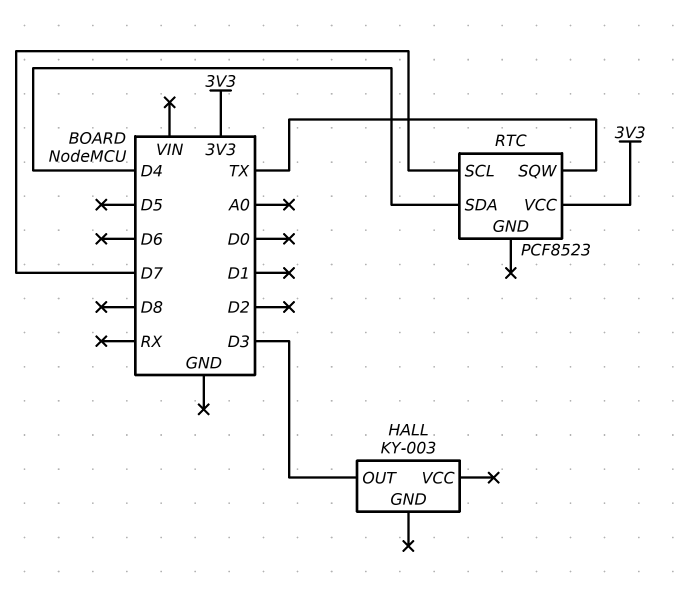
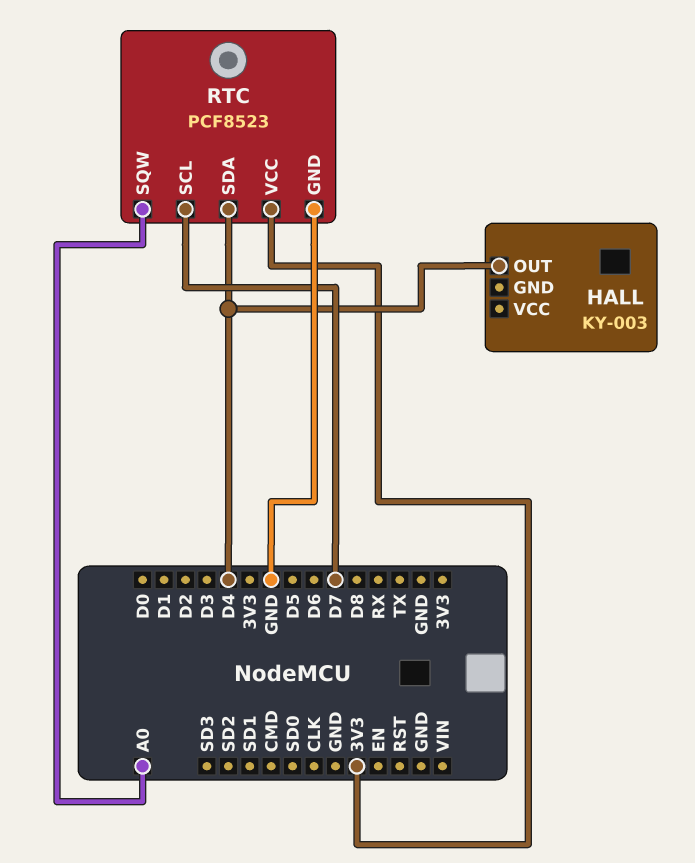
HALL pin OUT: D3 -> D4
RTC pin GND: none -> GND
RTC pin SQW: TX -> A0

